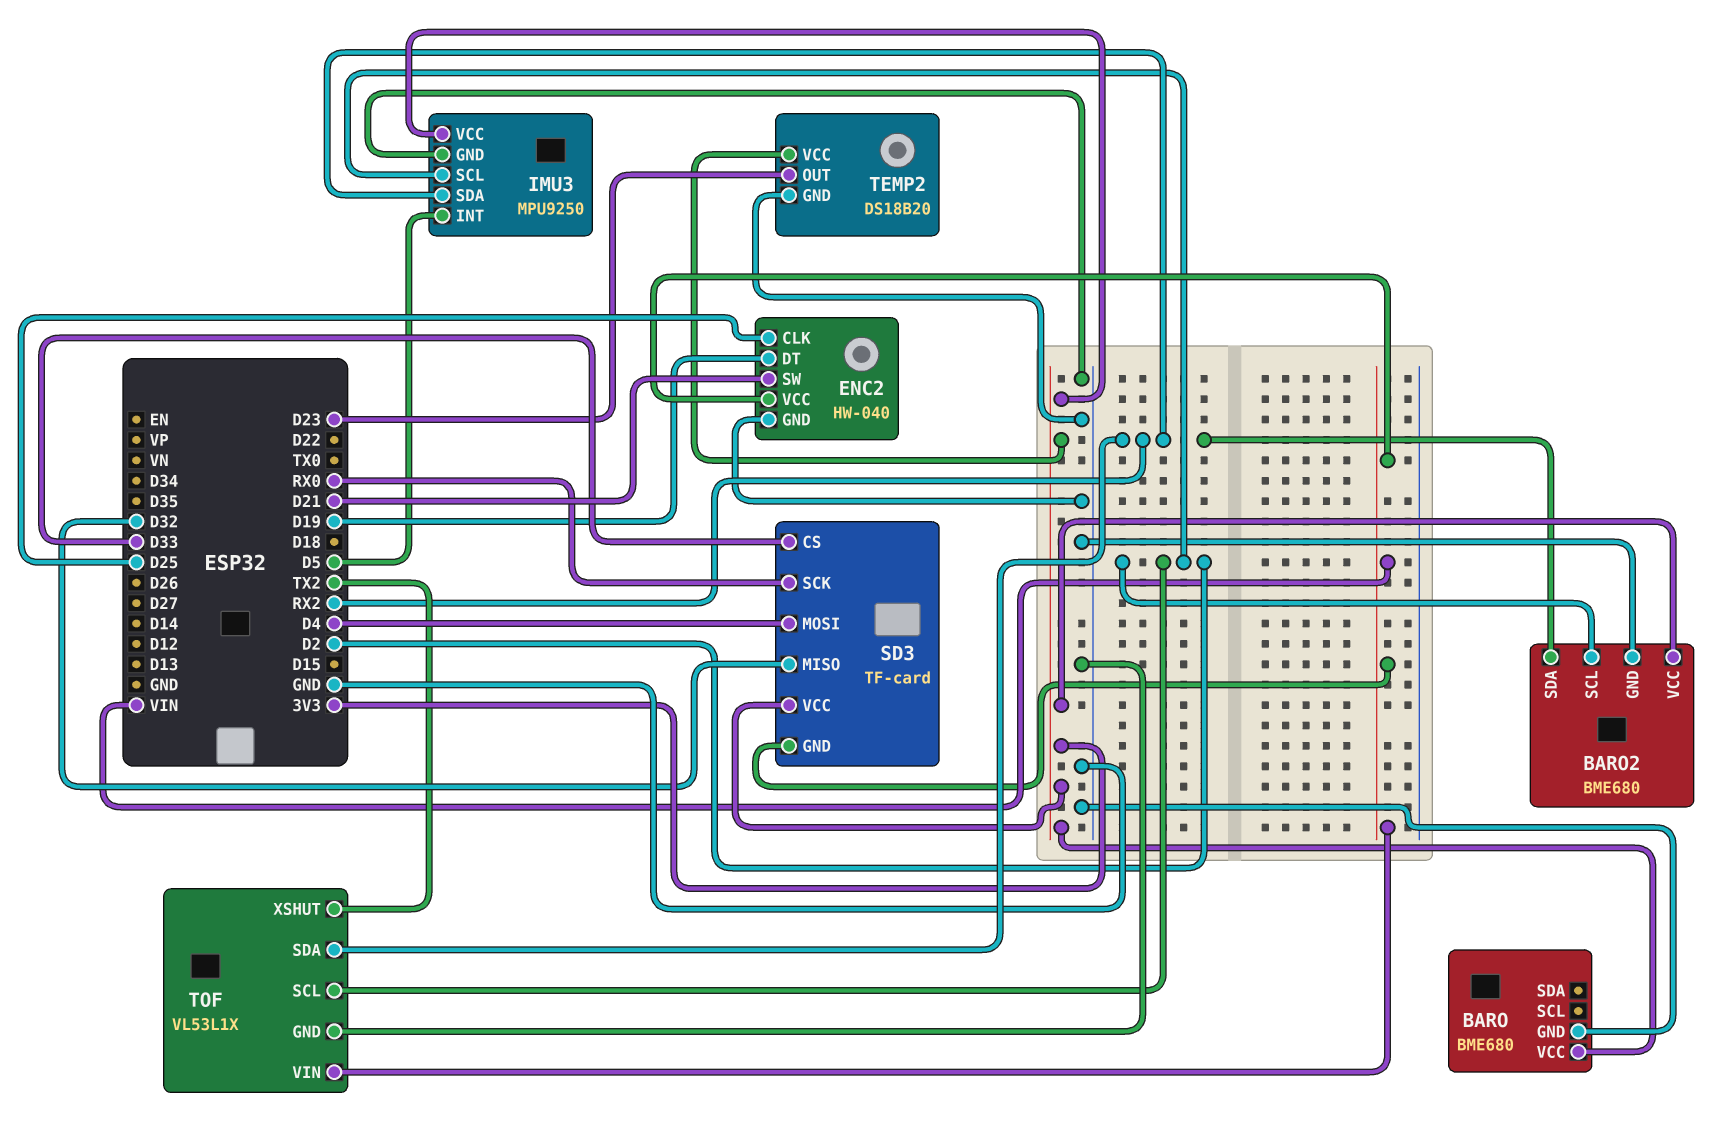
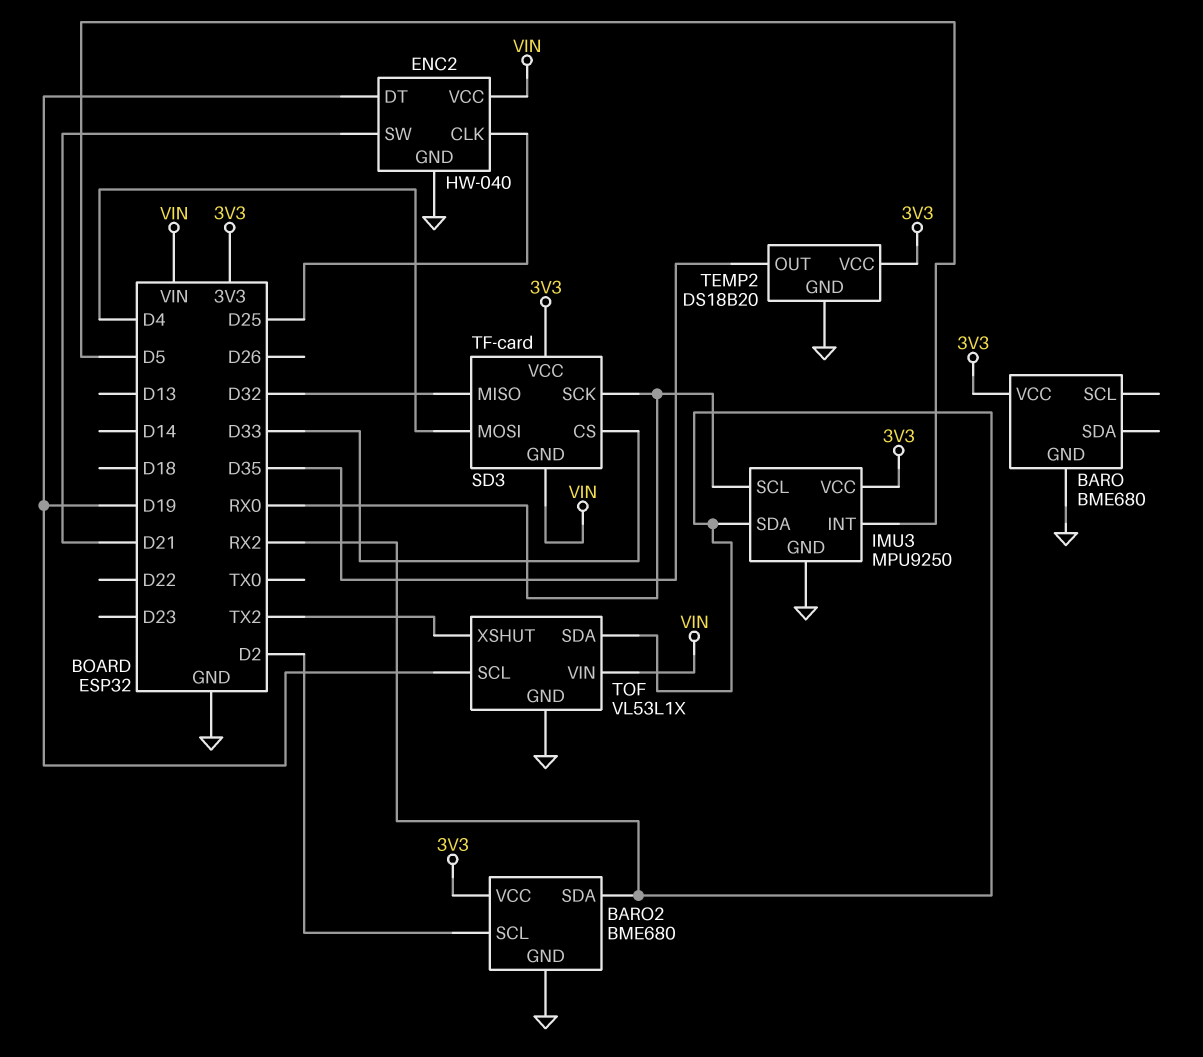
IMU3 pin SCL: D2 -> RX0
TEMP2 pin OUT: D23 -> D35
TOF pin SCL: D2 -> D19

